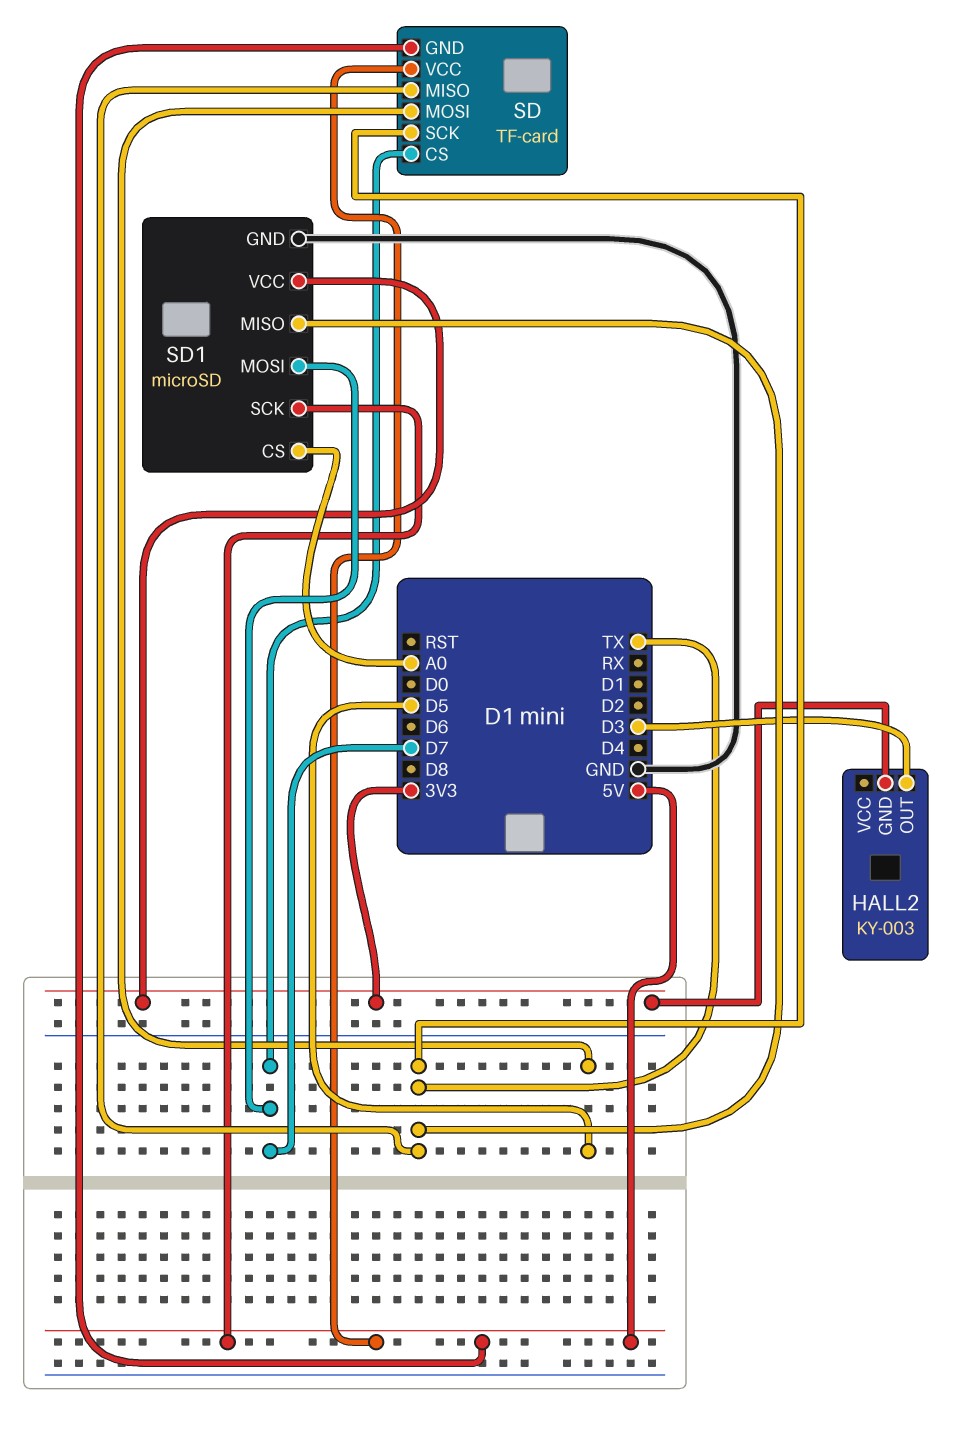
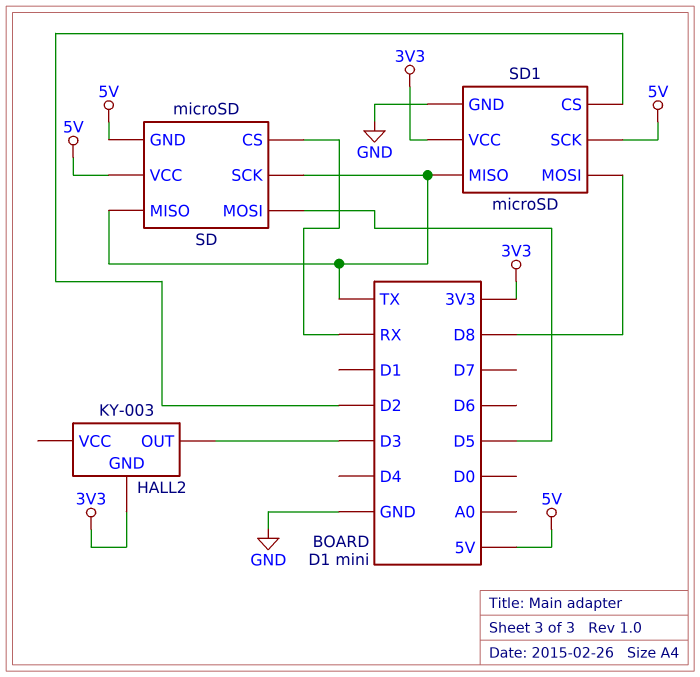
SD: TF-card -> microSD
SD pin CS: D7 -> RX
SD1 pin CS: A0 -> D2
SD1 pin MOSI: D7 -> D8

